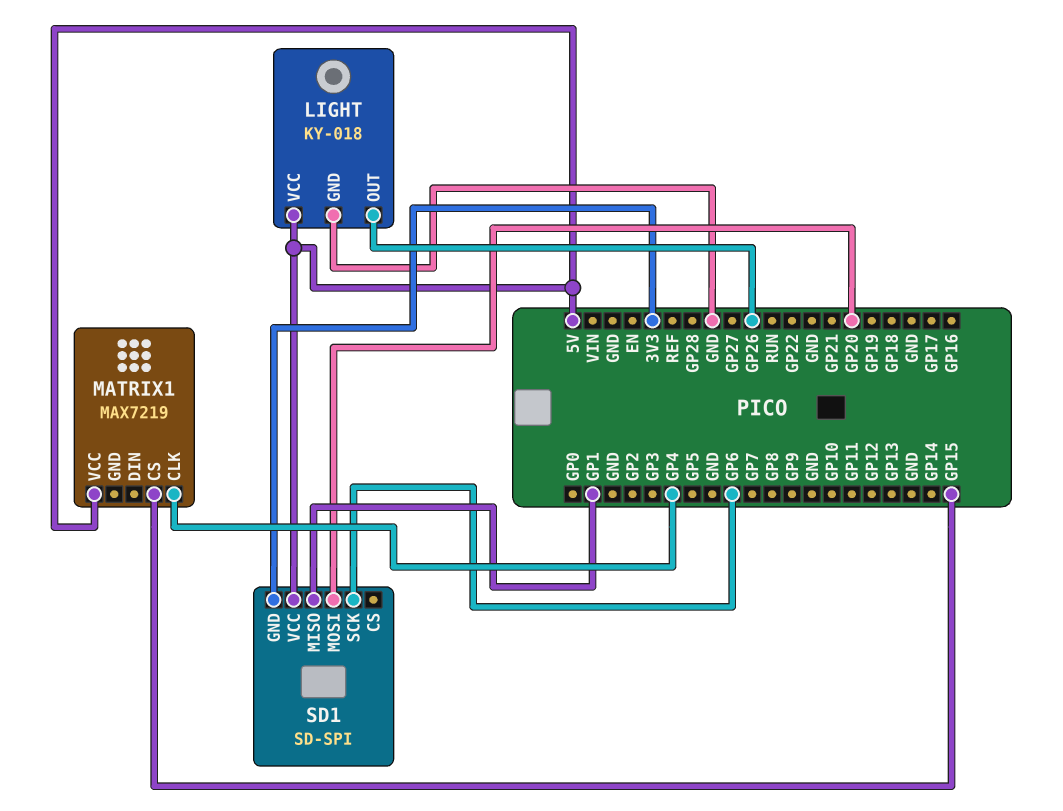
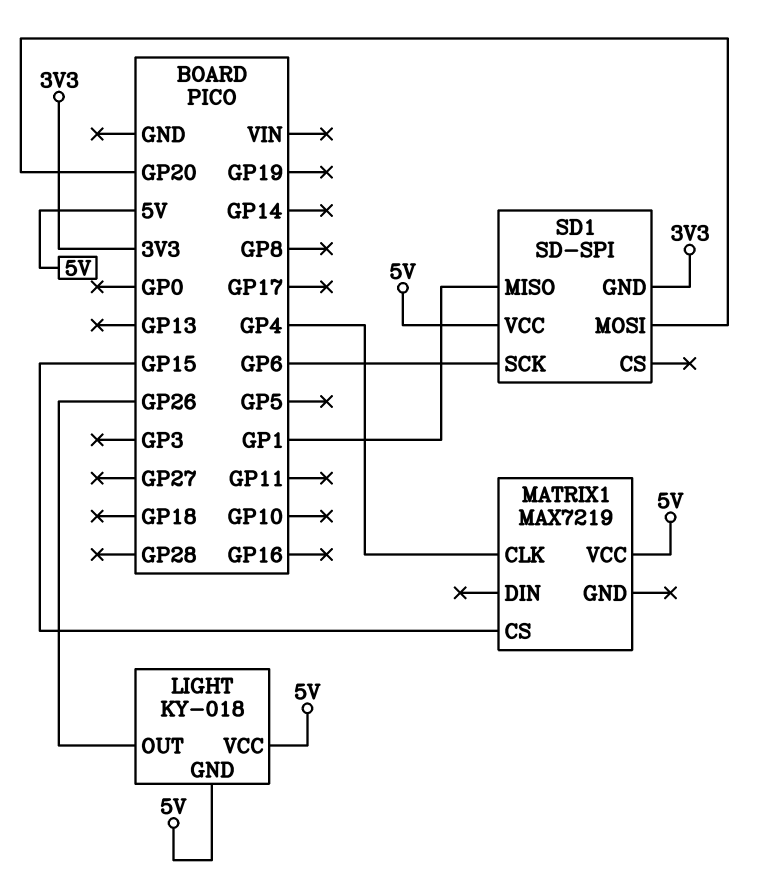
LIGHT pin GND: GND -> 5V

